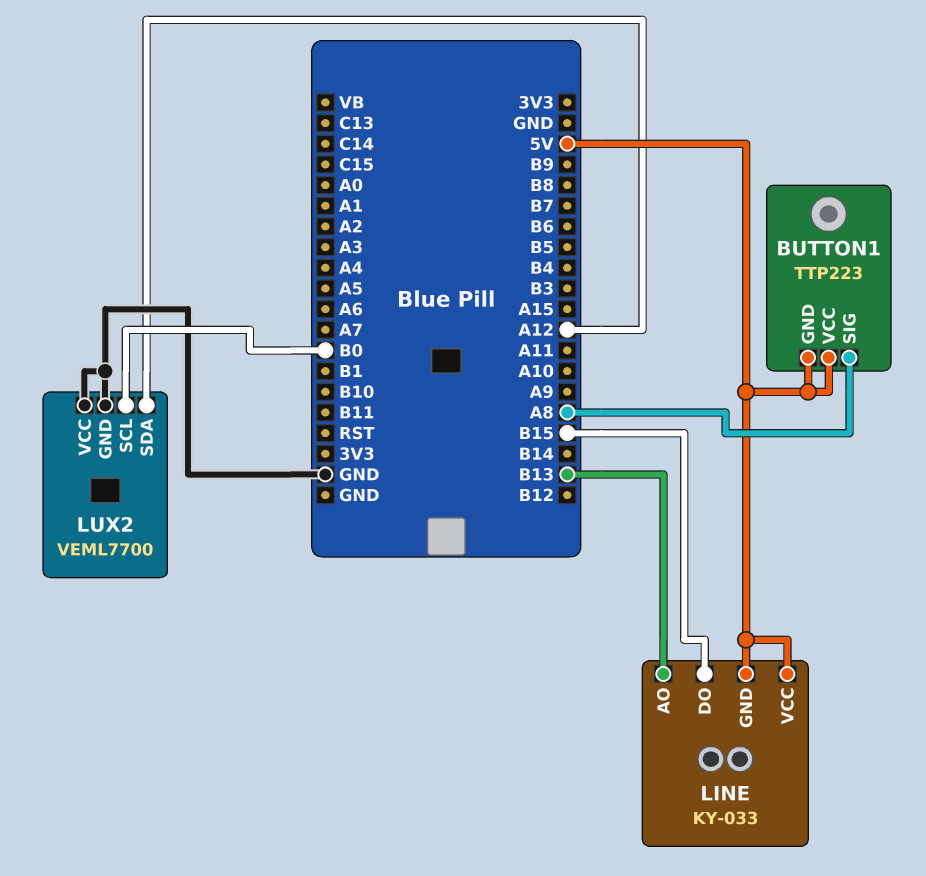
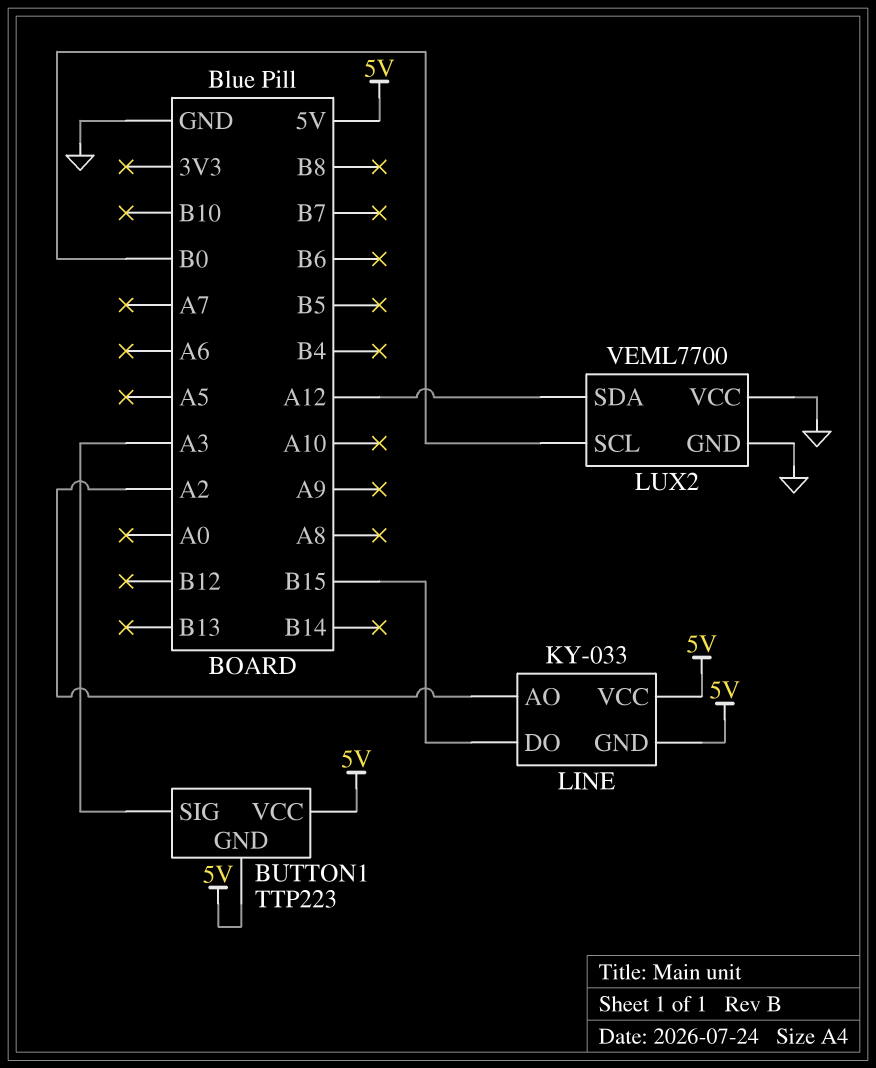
BUTTON1 pin SIG: A8 -> A3
LINE pin AO: B13 -> A2

